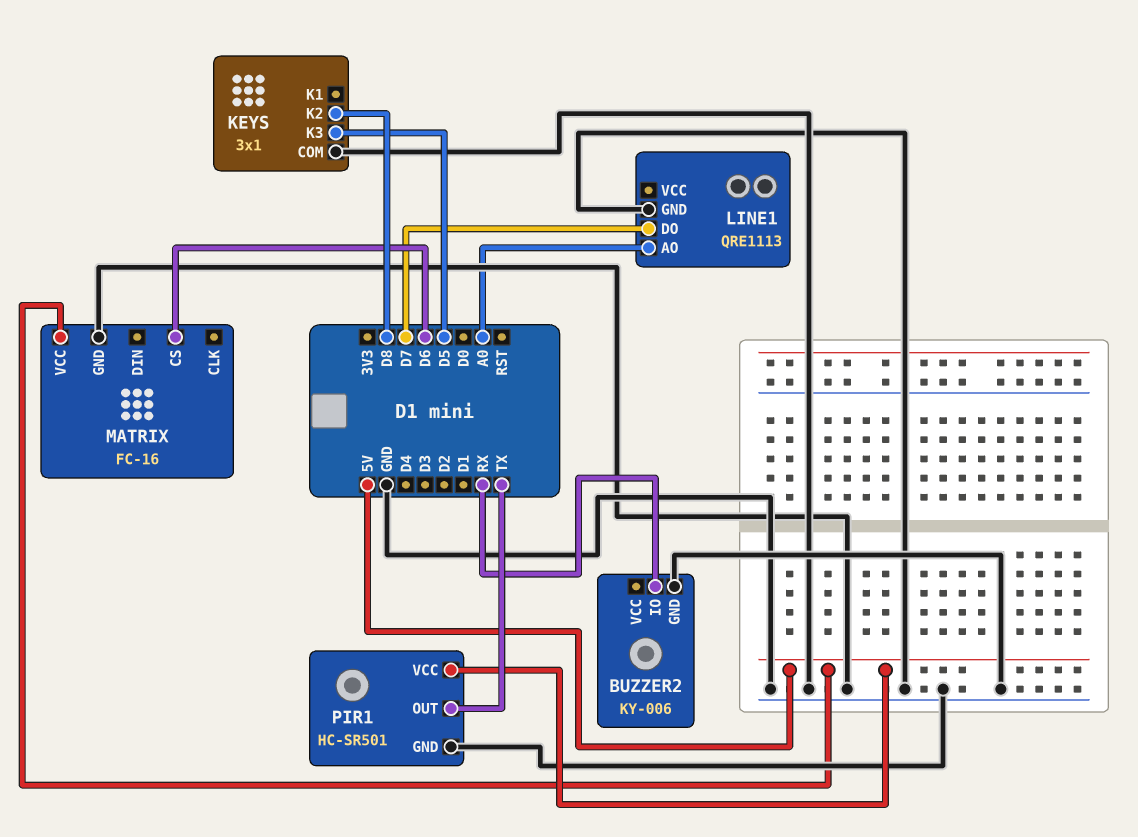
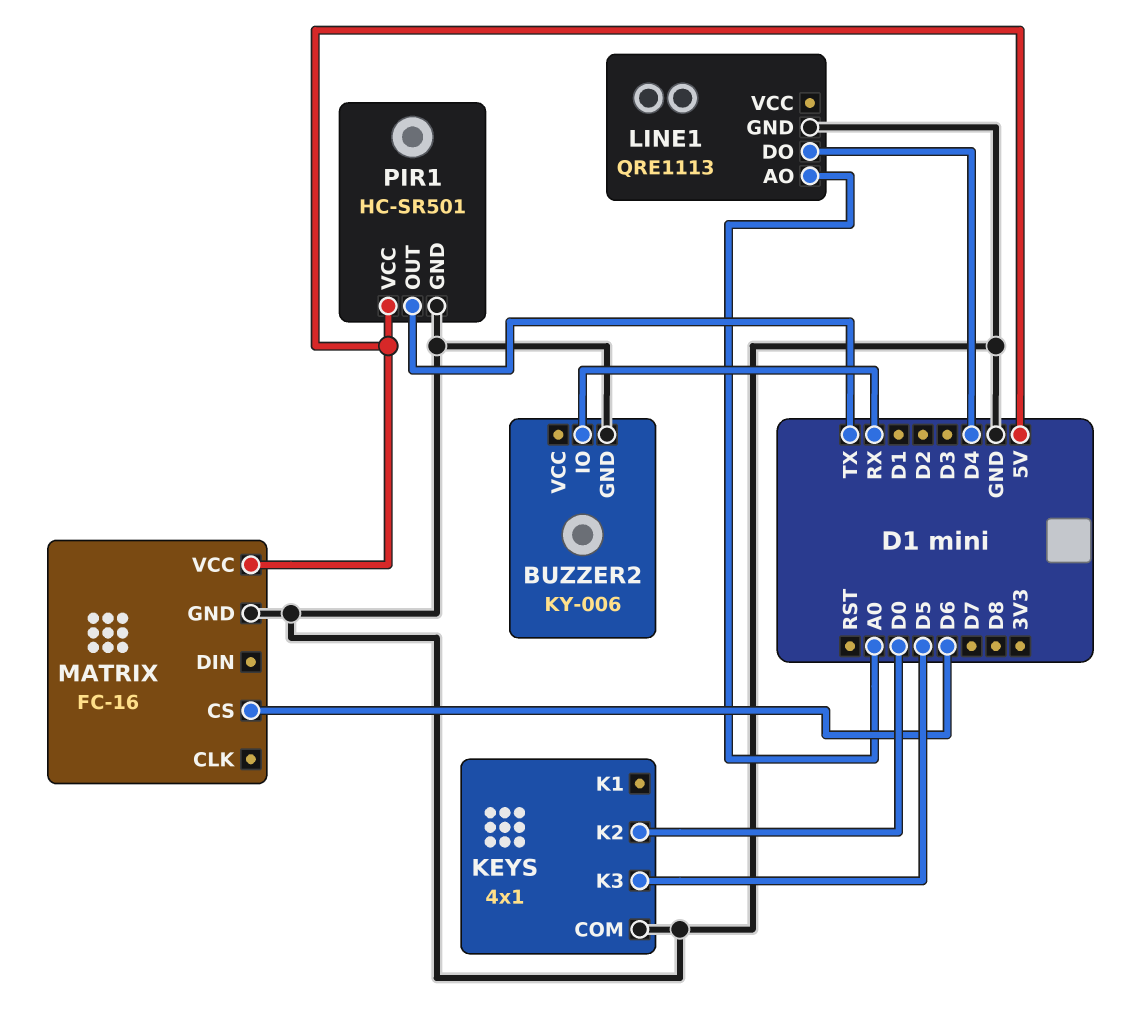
KEYS: 3x1 -> 4x1
KEYS pin K2: D8 -> D0
LINE1 pin DO: D7 -> D4

